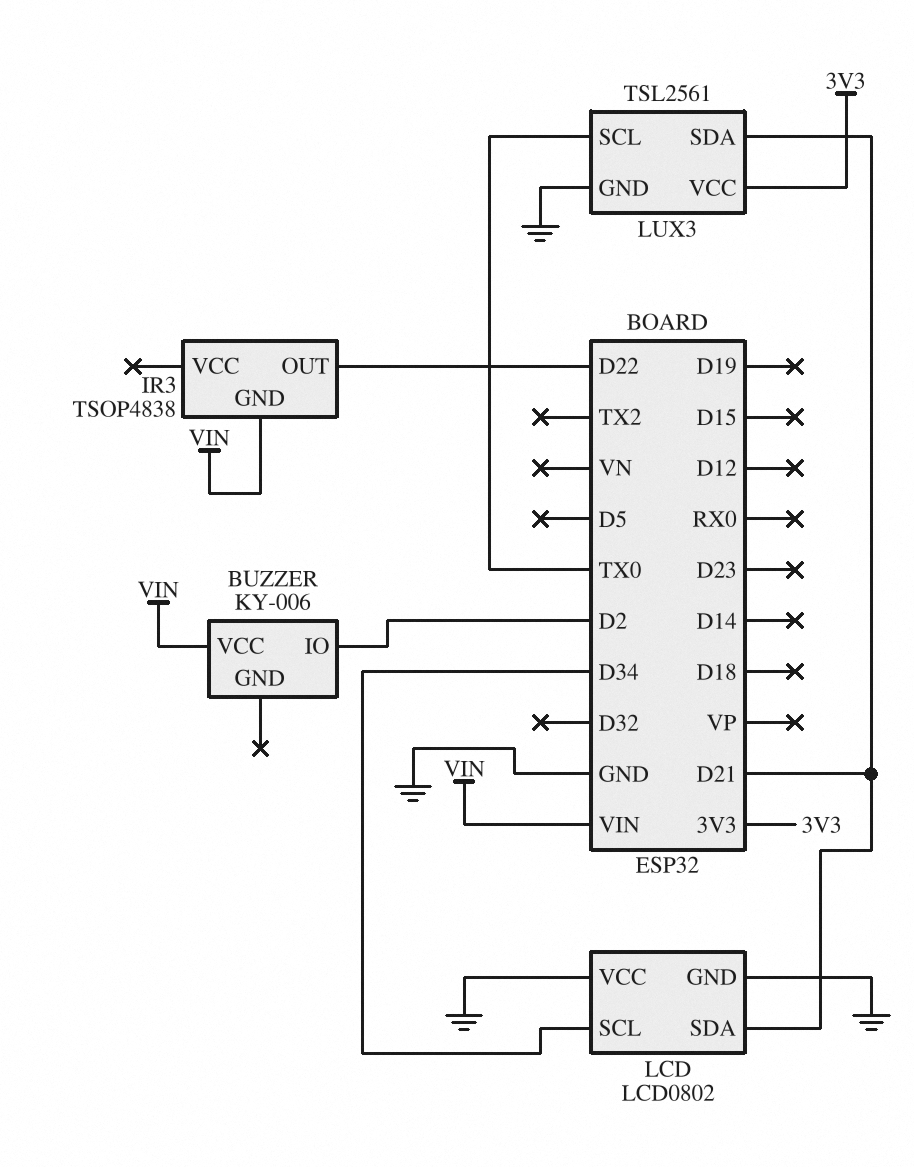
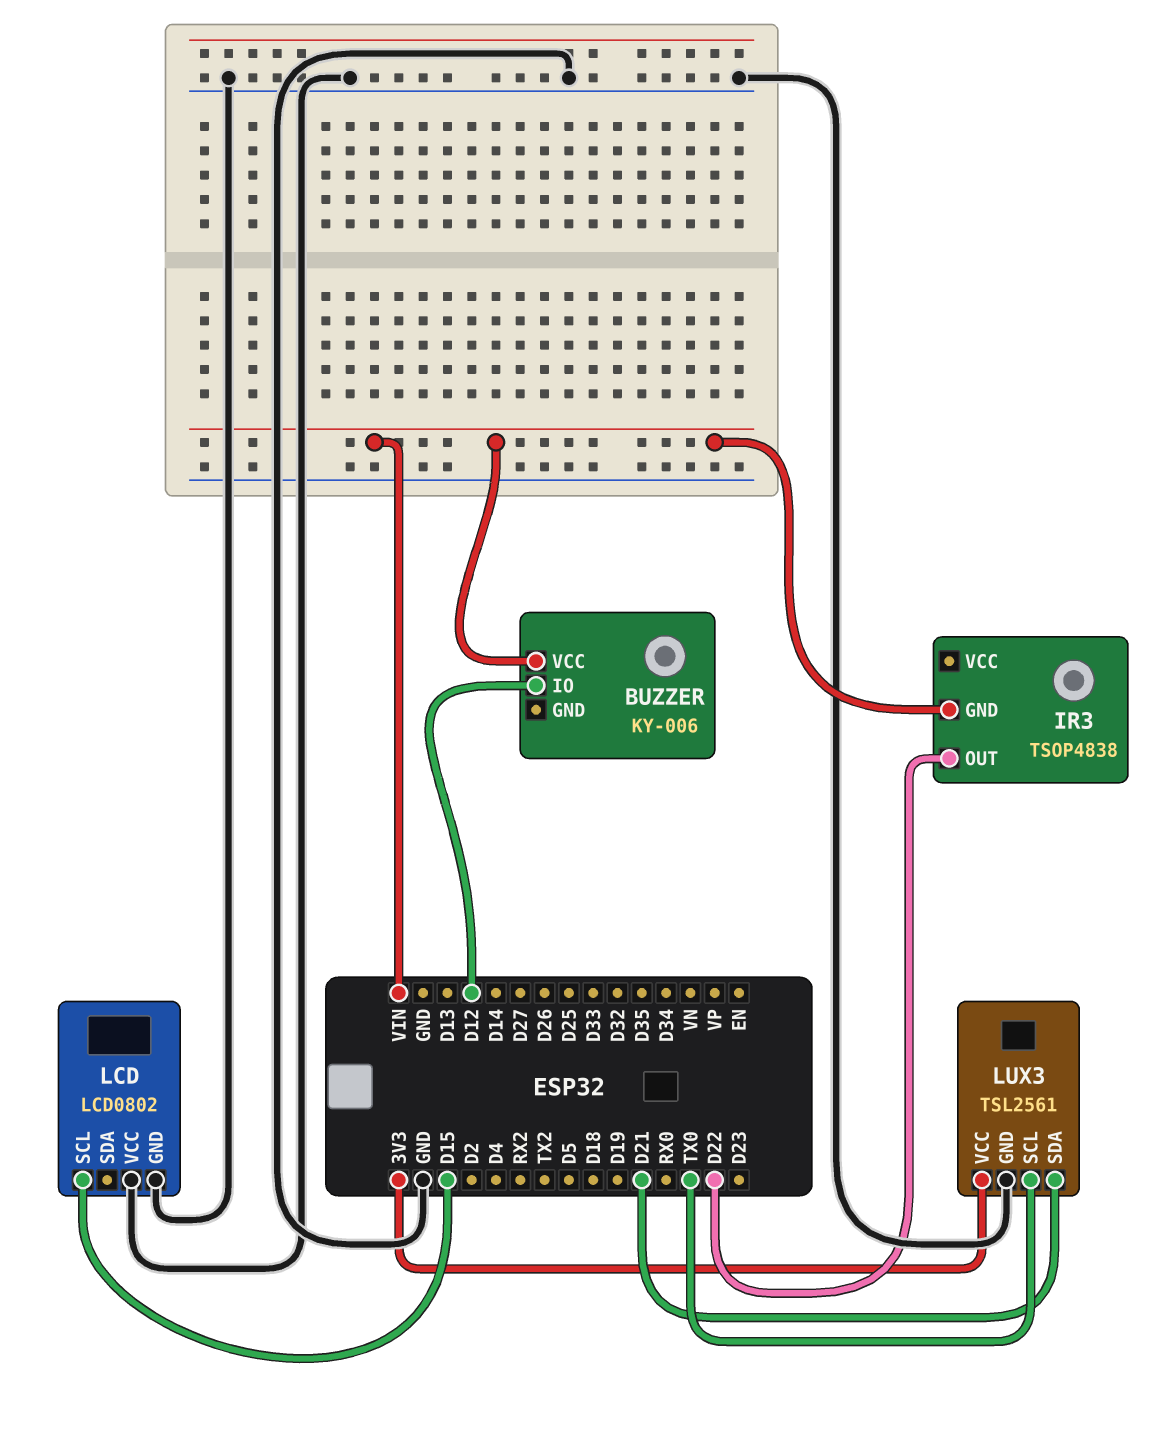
BUZZER pin IO: D2 -> D12
LCD pin SCL: D34 -> D15
LCD pin SDA: D21 -> none

